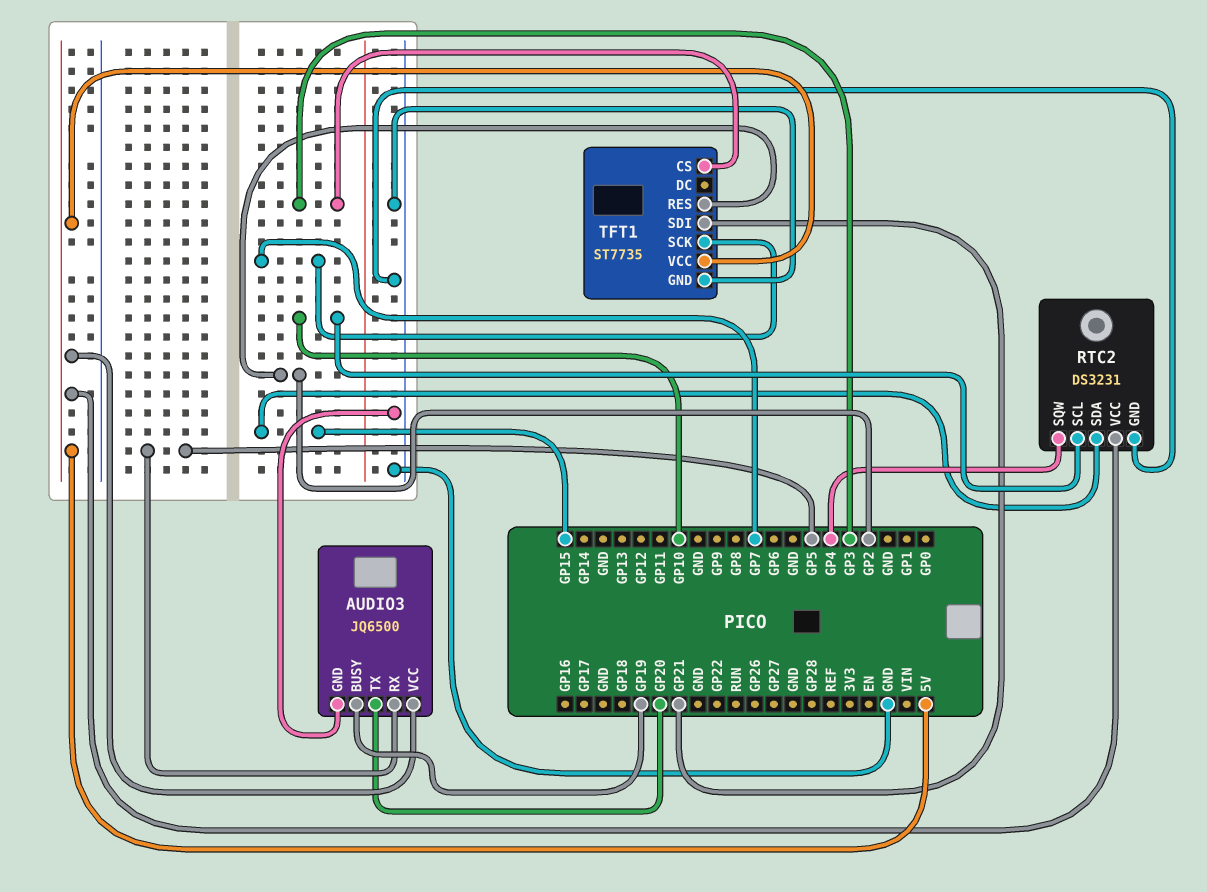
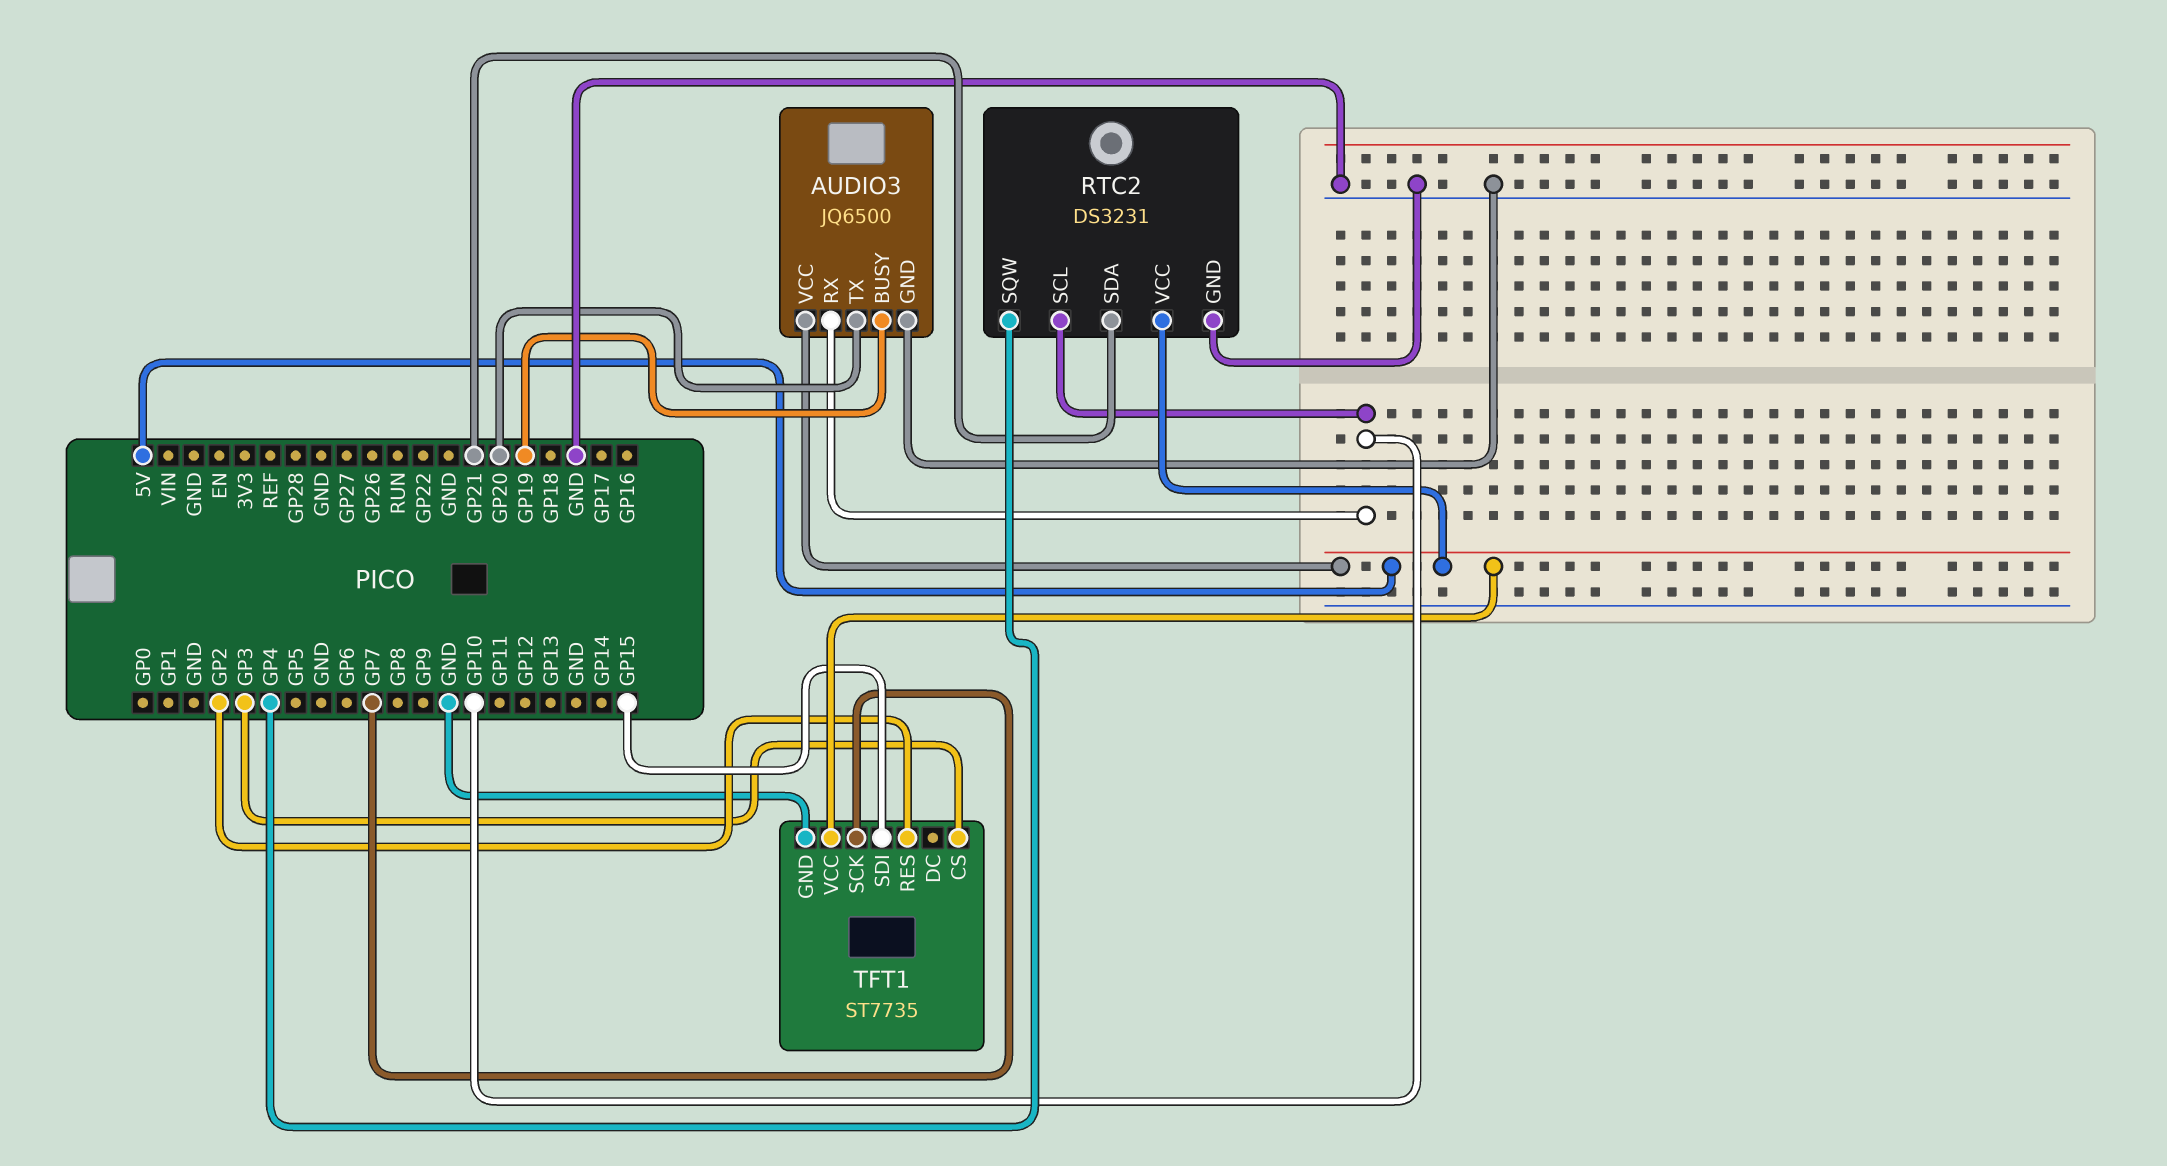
AUDIO3 pin RX: GP5 -> GP10
RTC2 pin SDA: GP15 -> GP21
TFT1 pin SDI: GP21 -> GP15

